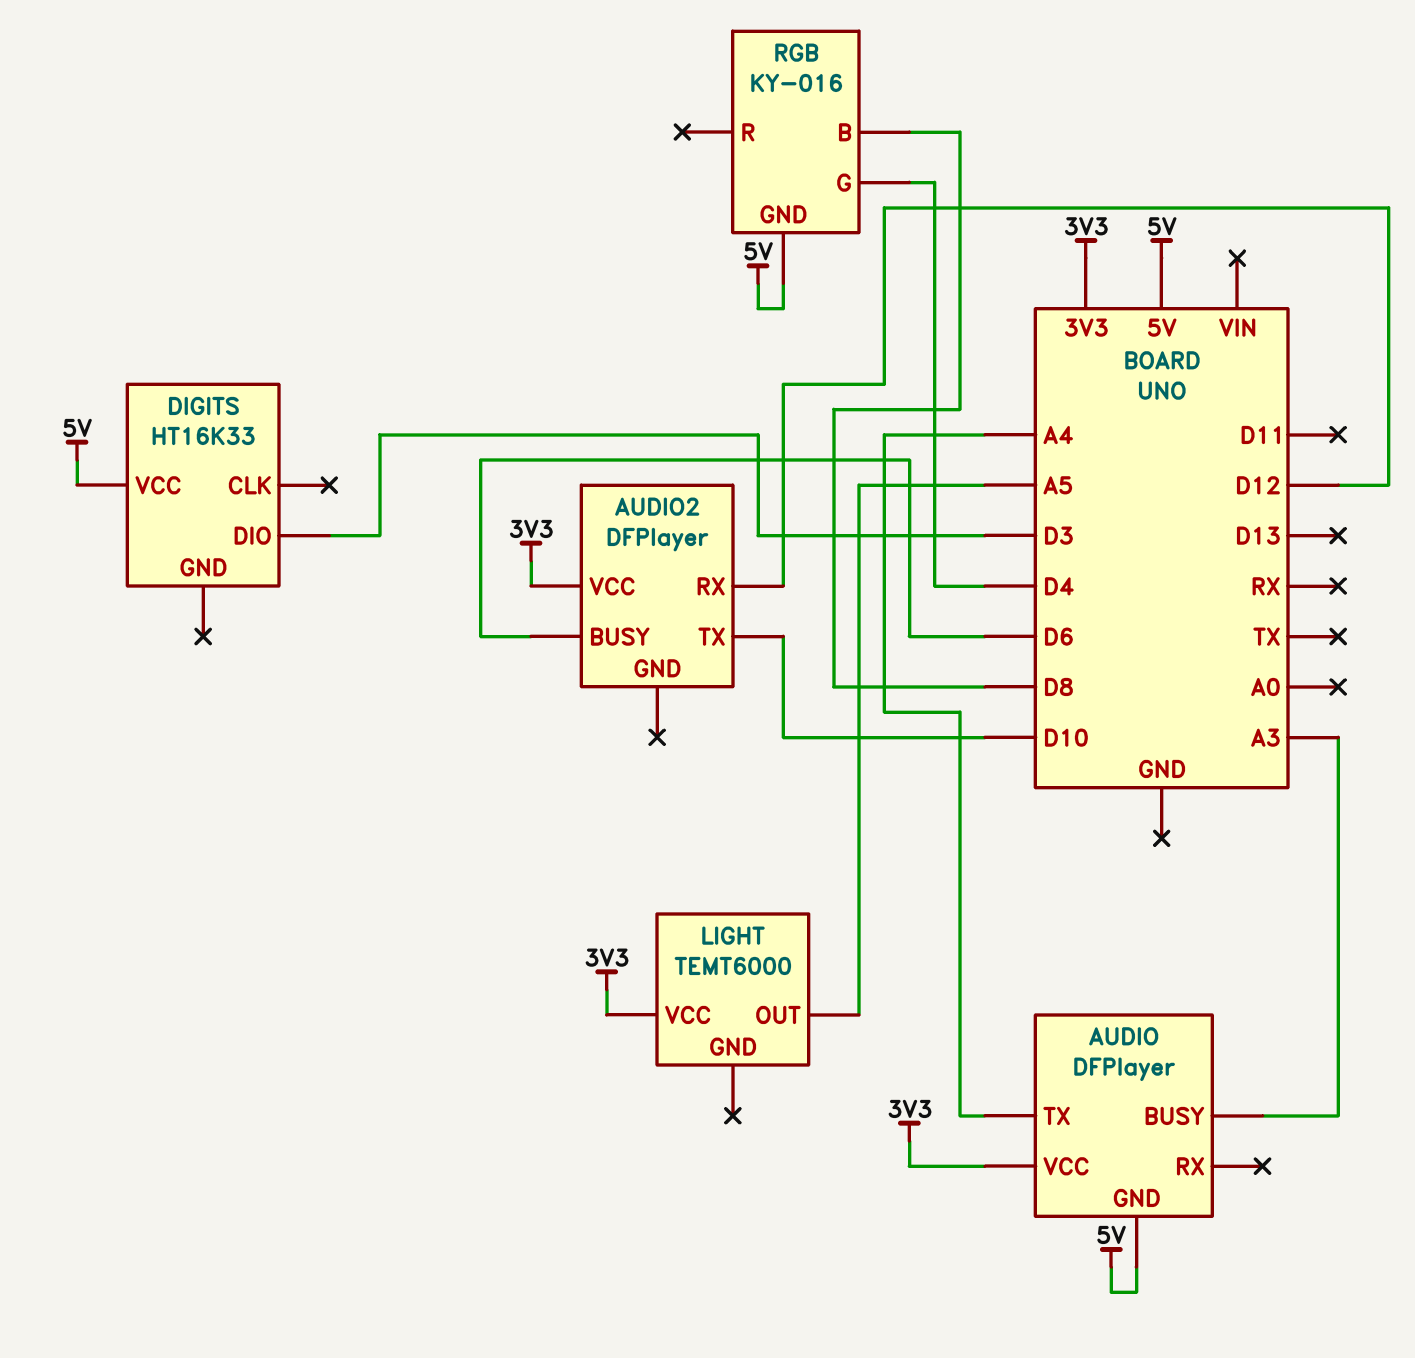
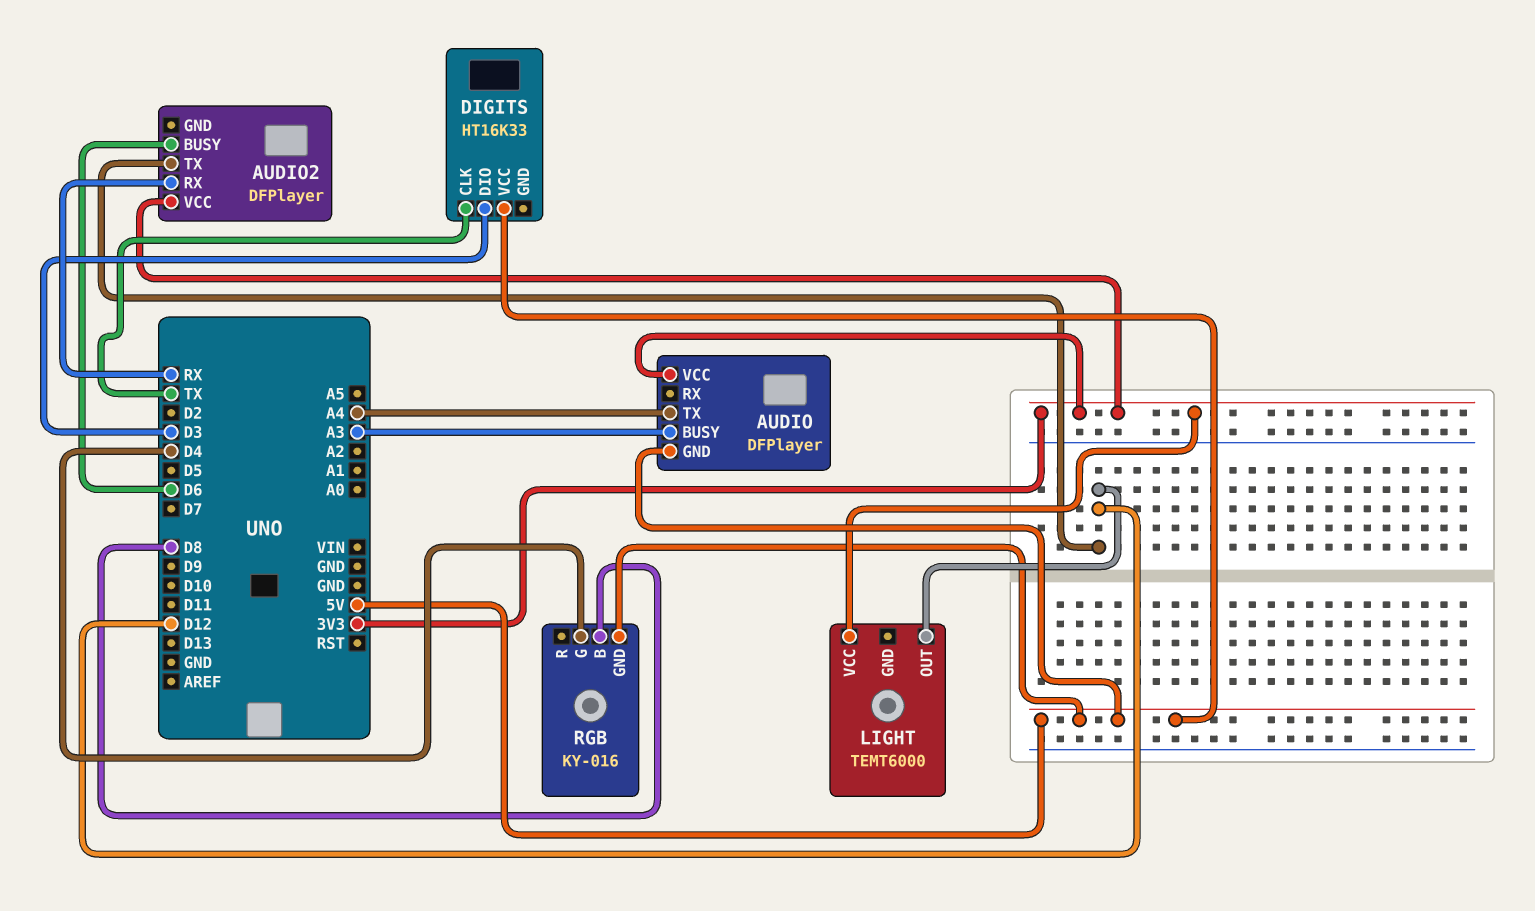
AUDIO2 pin RX: D12 -> RX
AUDIO2 pin TX: D10 -> D12
DIGITS pin CLK: none -> TX
LIGHT pin OUT: A5 -> D12

